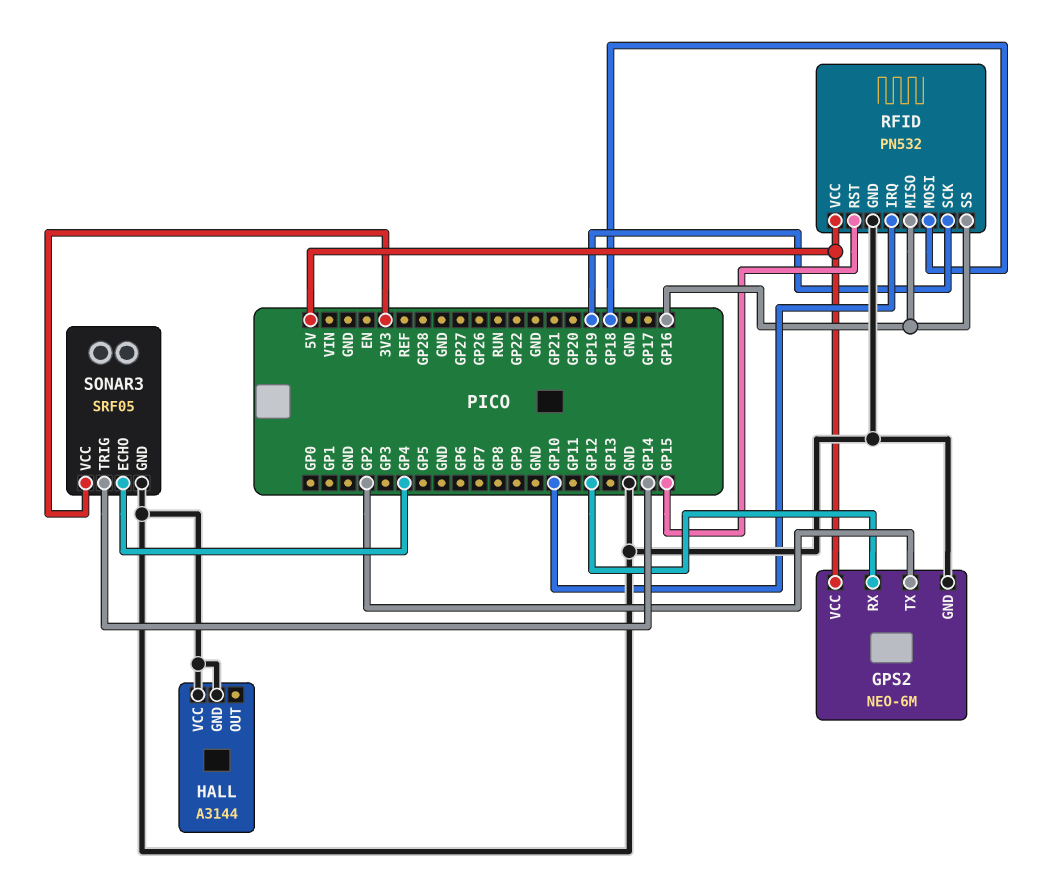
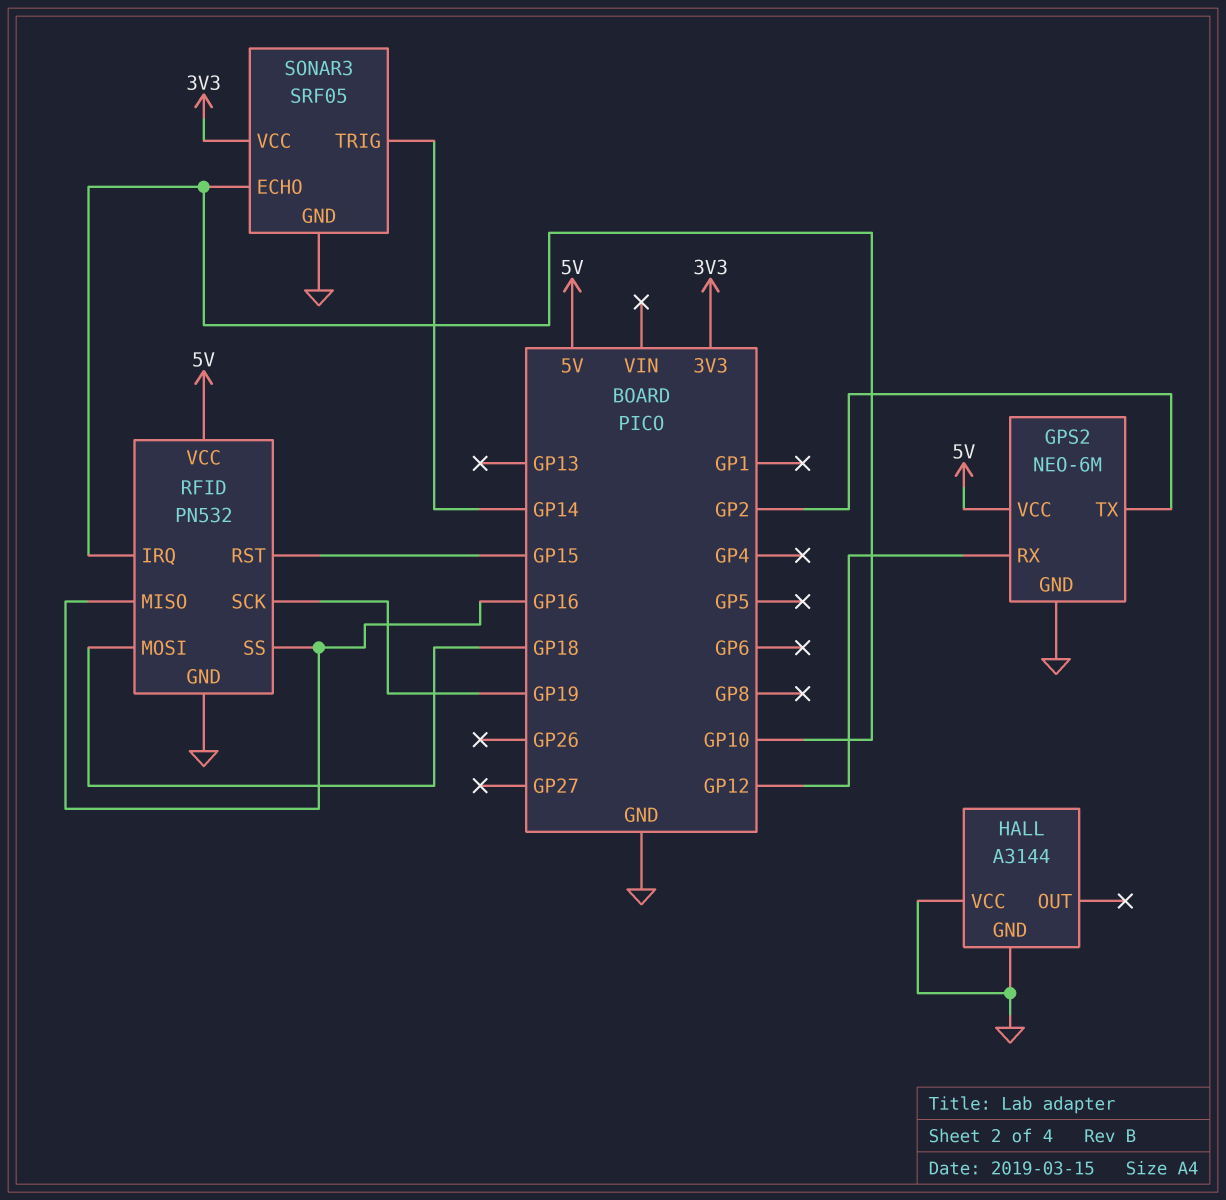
SONAR3 pin ECHO: GP4 -> GP10

